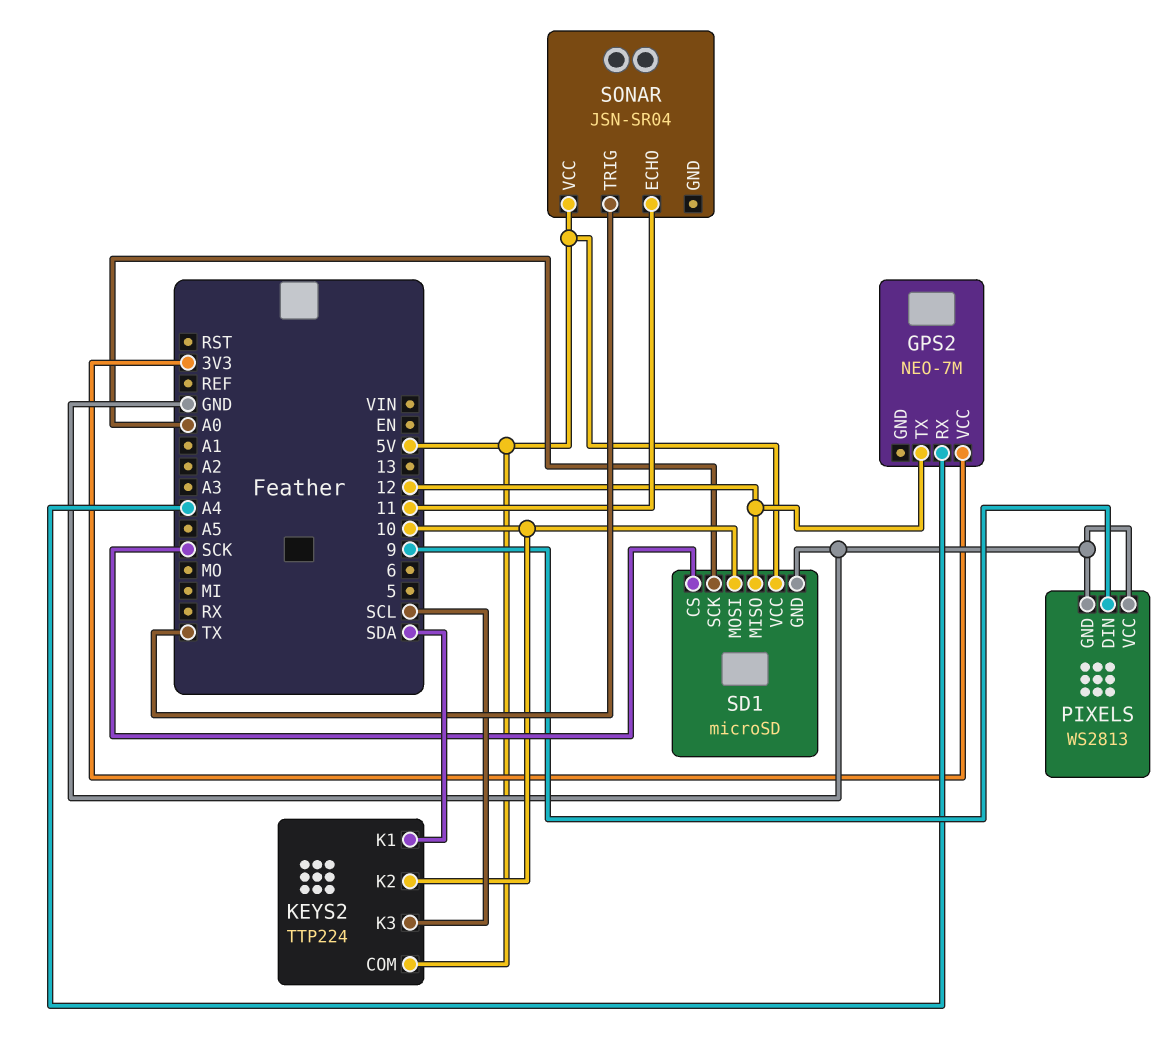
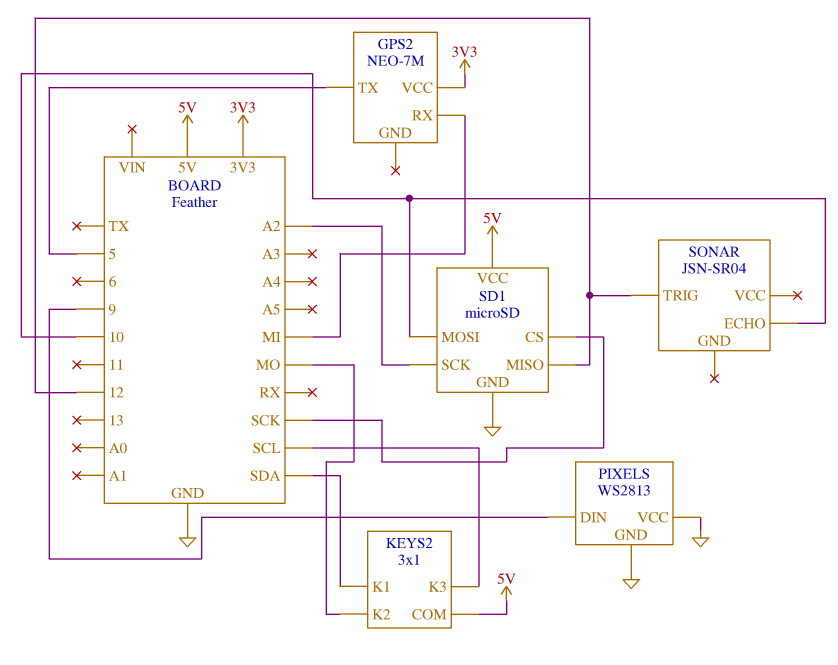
GPS2 pin RX: A4 -> MI
GPS2 pin TX: 12 -> 5
KEYS2: TTP224 -> 3x1
KEYS2 pin K2: 10 -> MO
SD1 pin SCK: A0 -> A2
SONAR pin ECHO: 11 -> 10
SONAR pin TRIG: TX -> 12
SONAR pin VCC: 5V -> none

